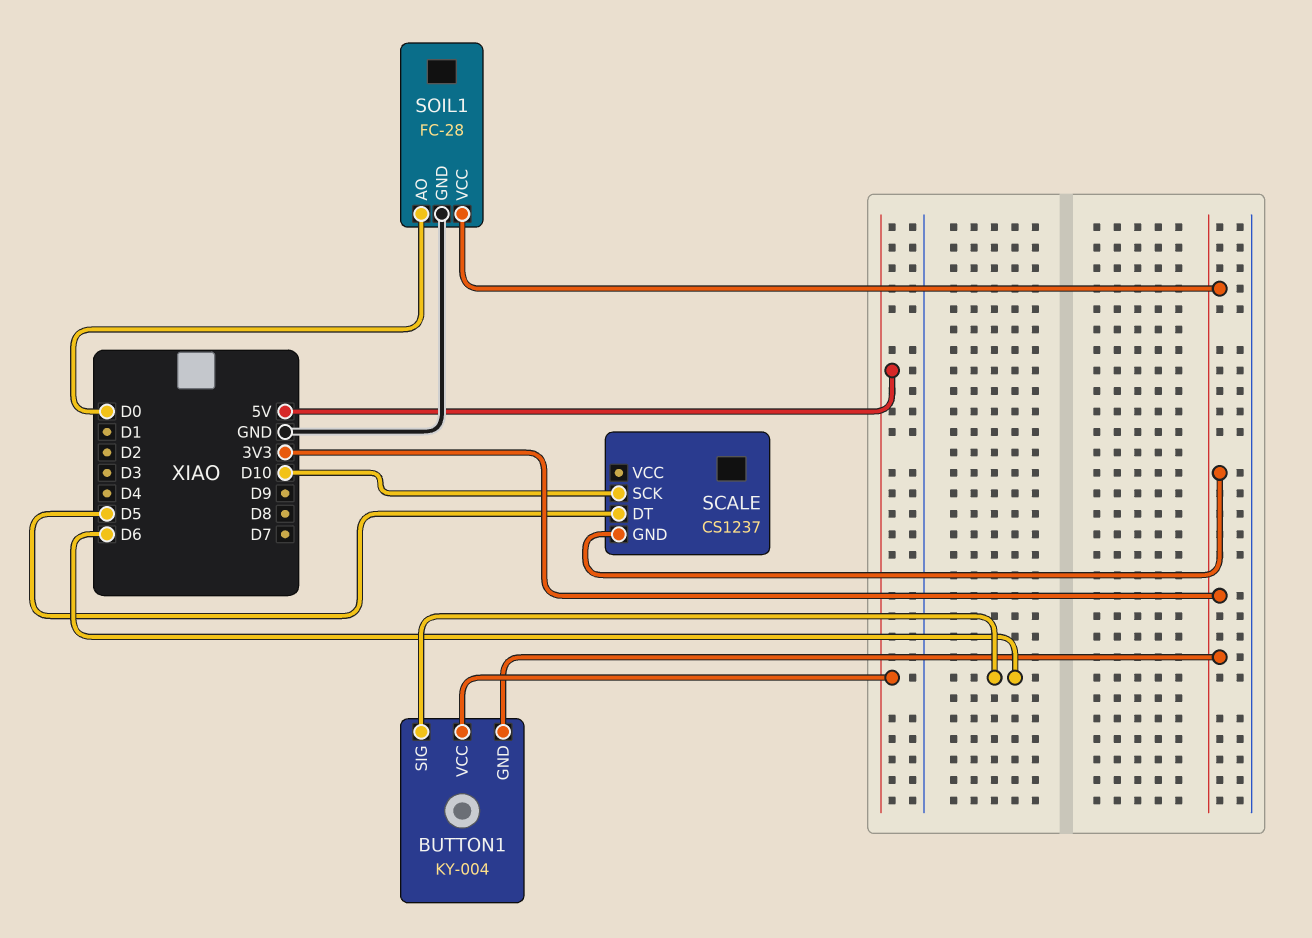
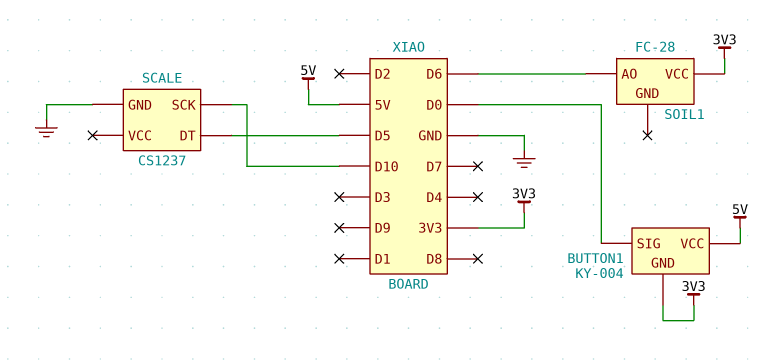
BUTTON1 pin SIG: D6 -> D0
SCALE pin GND: 3V3 -> GND
SOIL1 pin AO: D0 -> D6
SOIL1 pin GND: GND -> none

